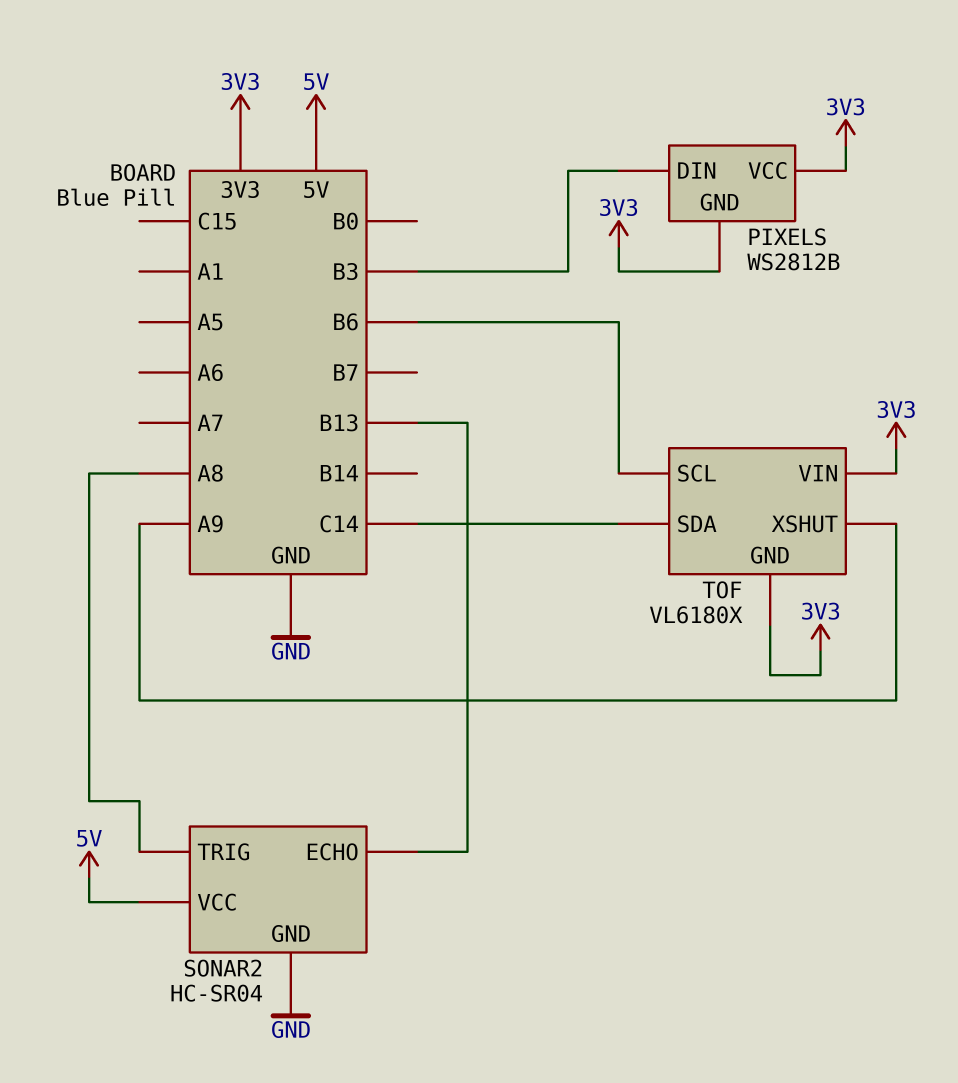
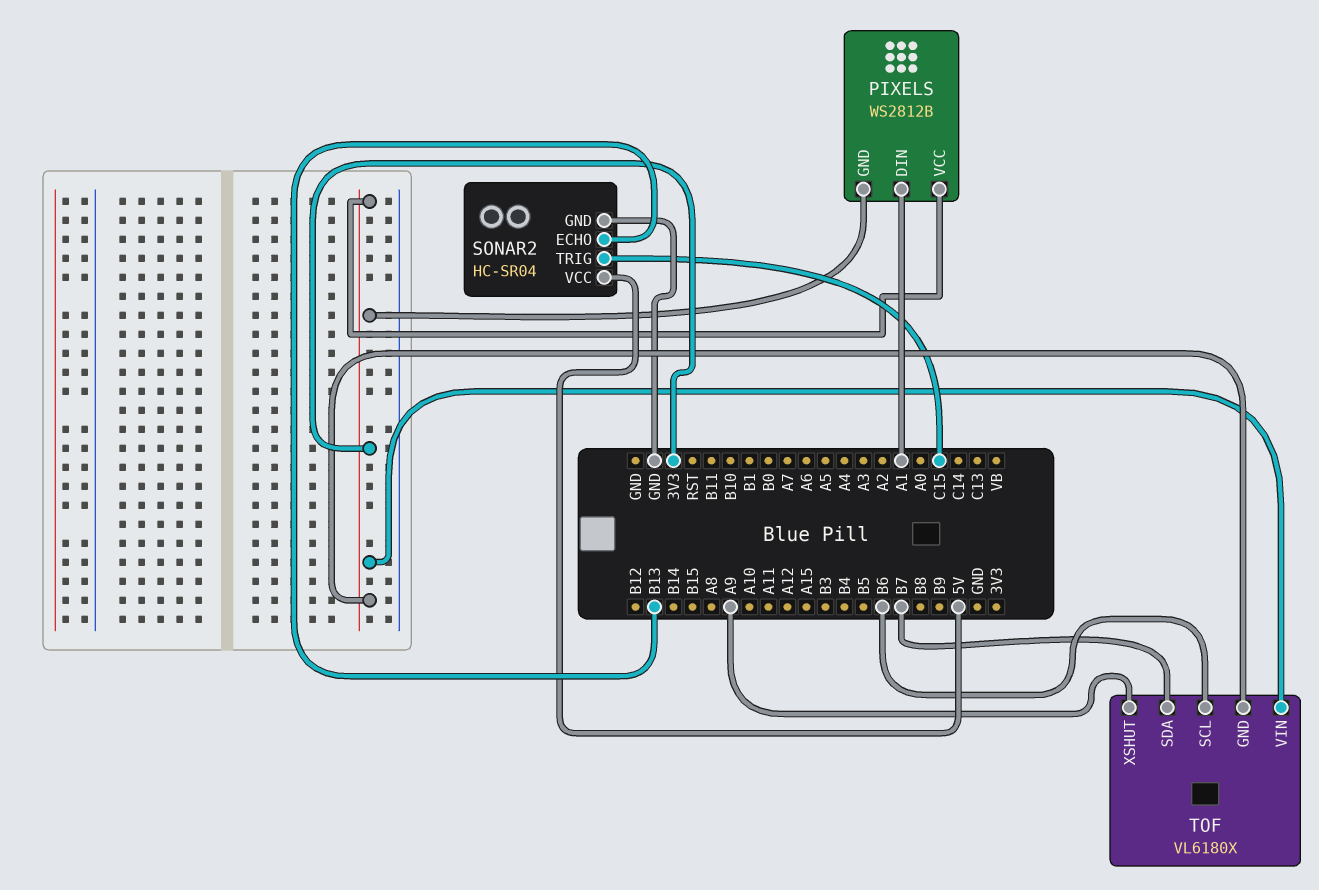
PIXELS pin DIN: B3 -> A1
SONAR2 pin TRIG: A8 -> C15
TOF pin SDA: C14 -> B7

